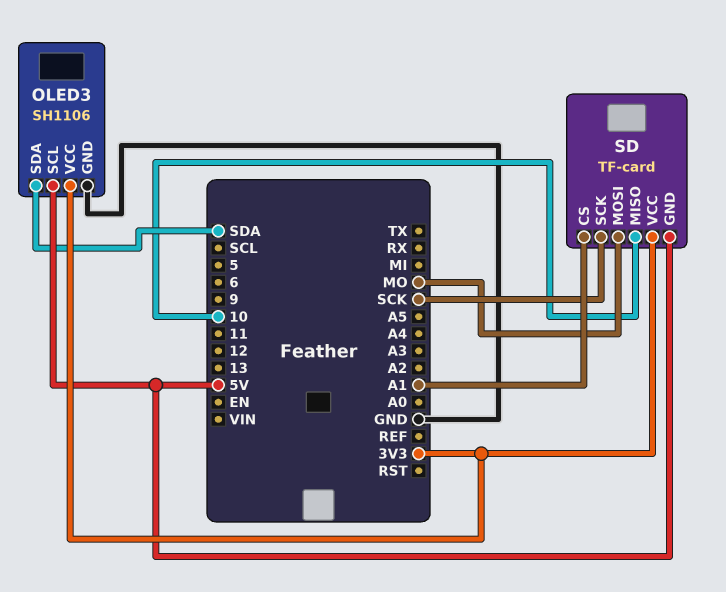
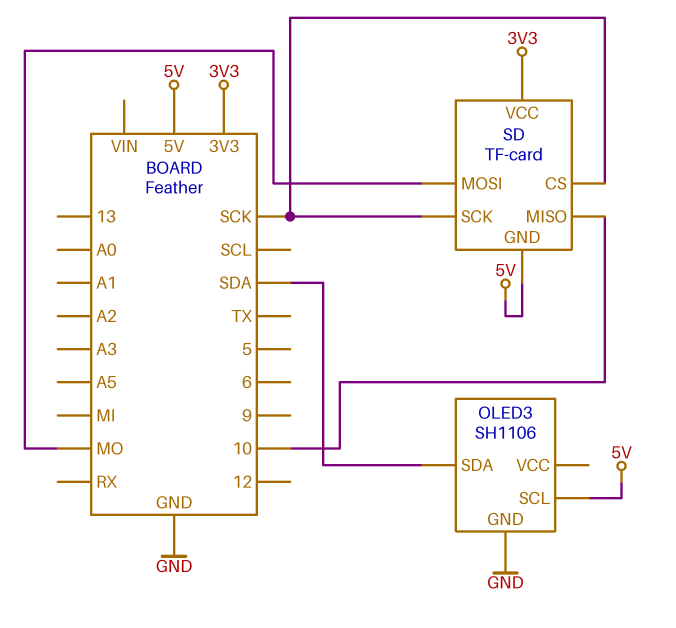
OLED3 pin VCC: 3V3 -> none
SD pin CS: A1 -> SCK

